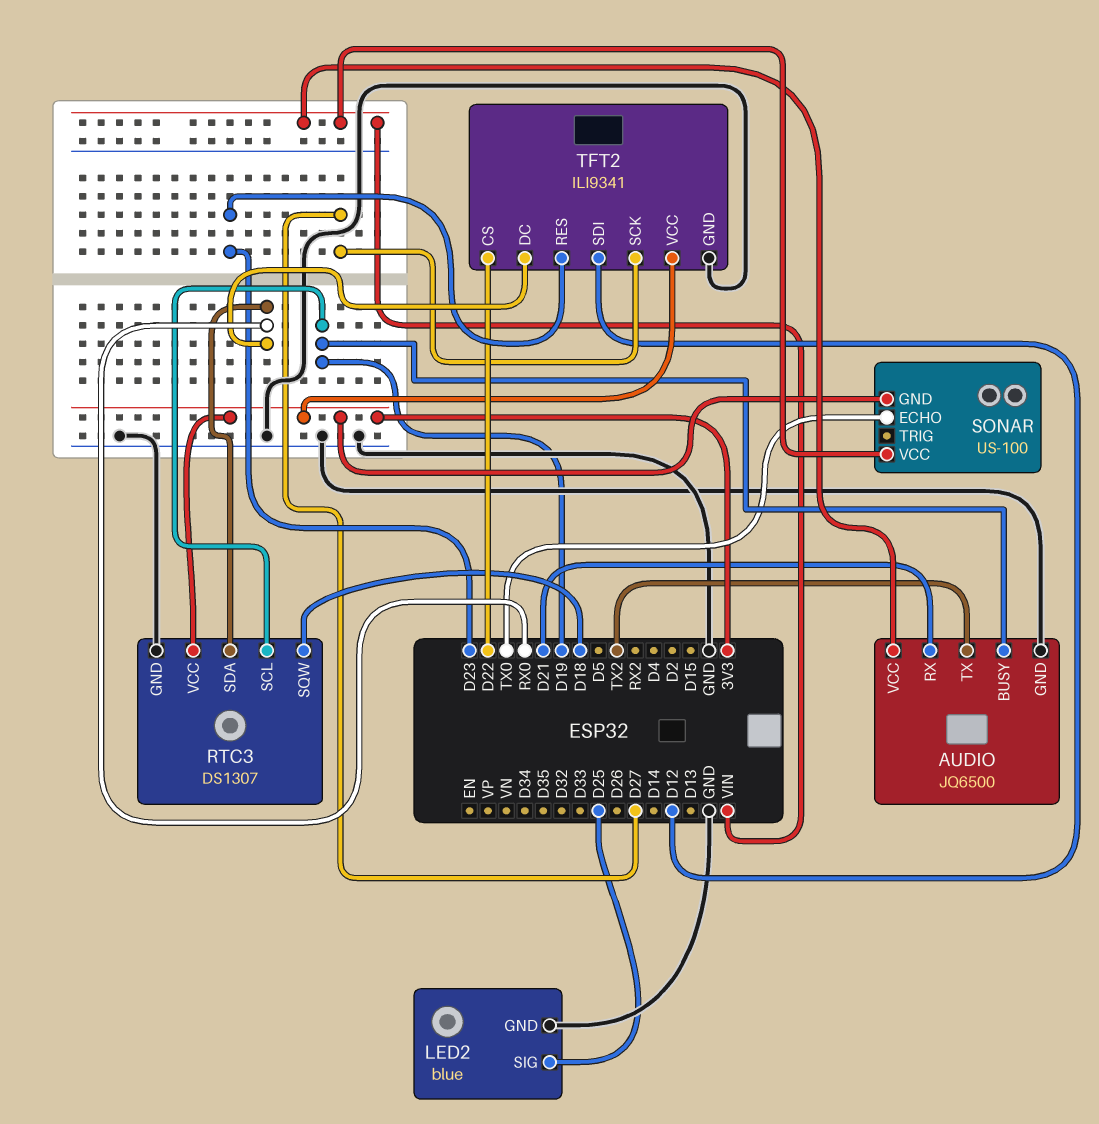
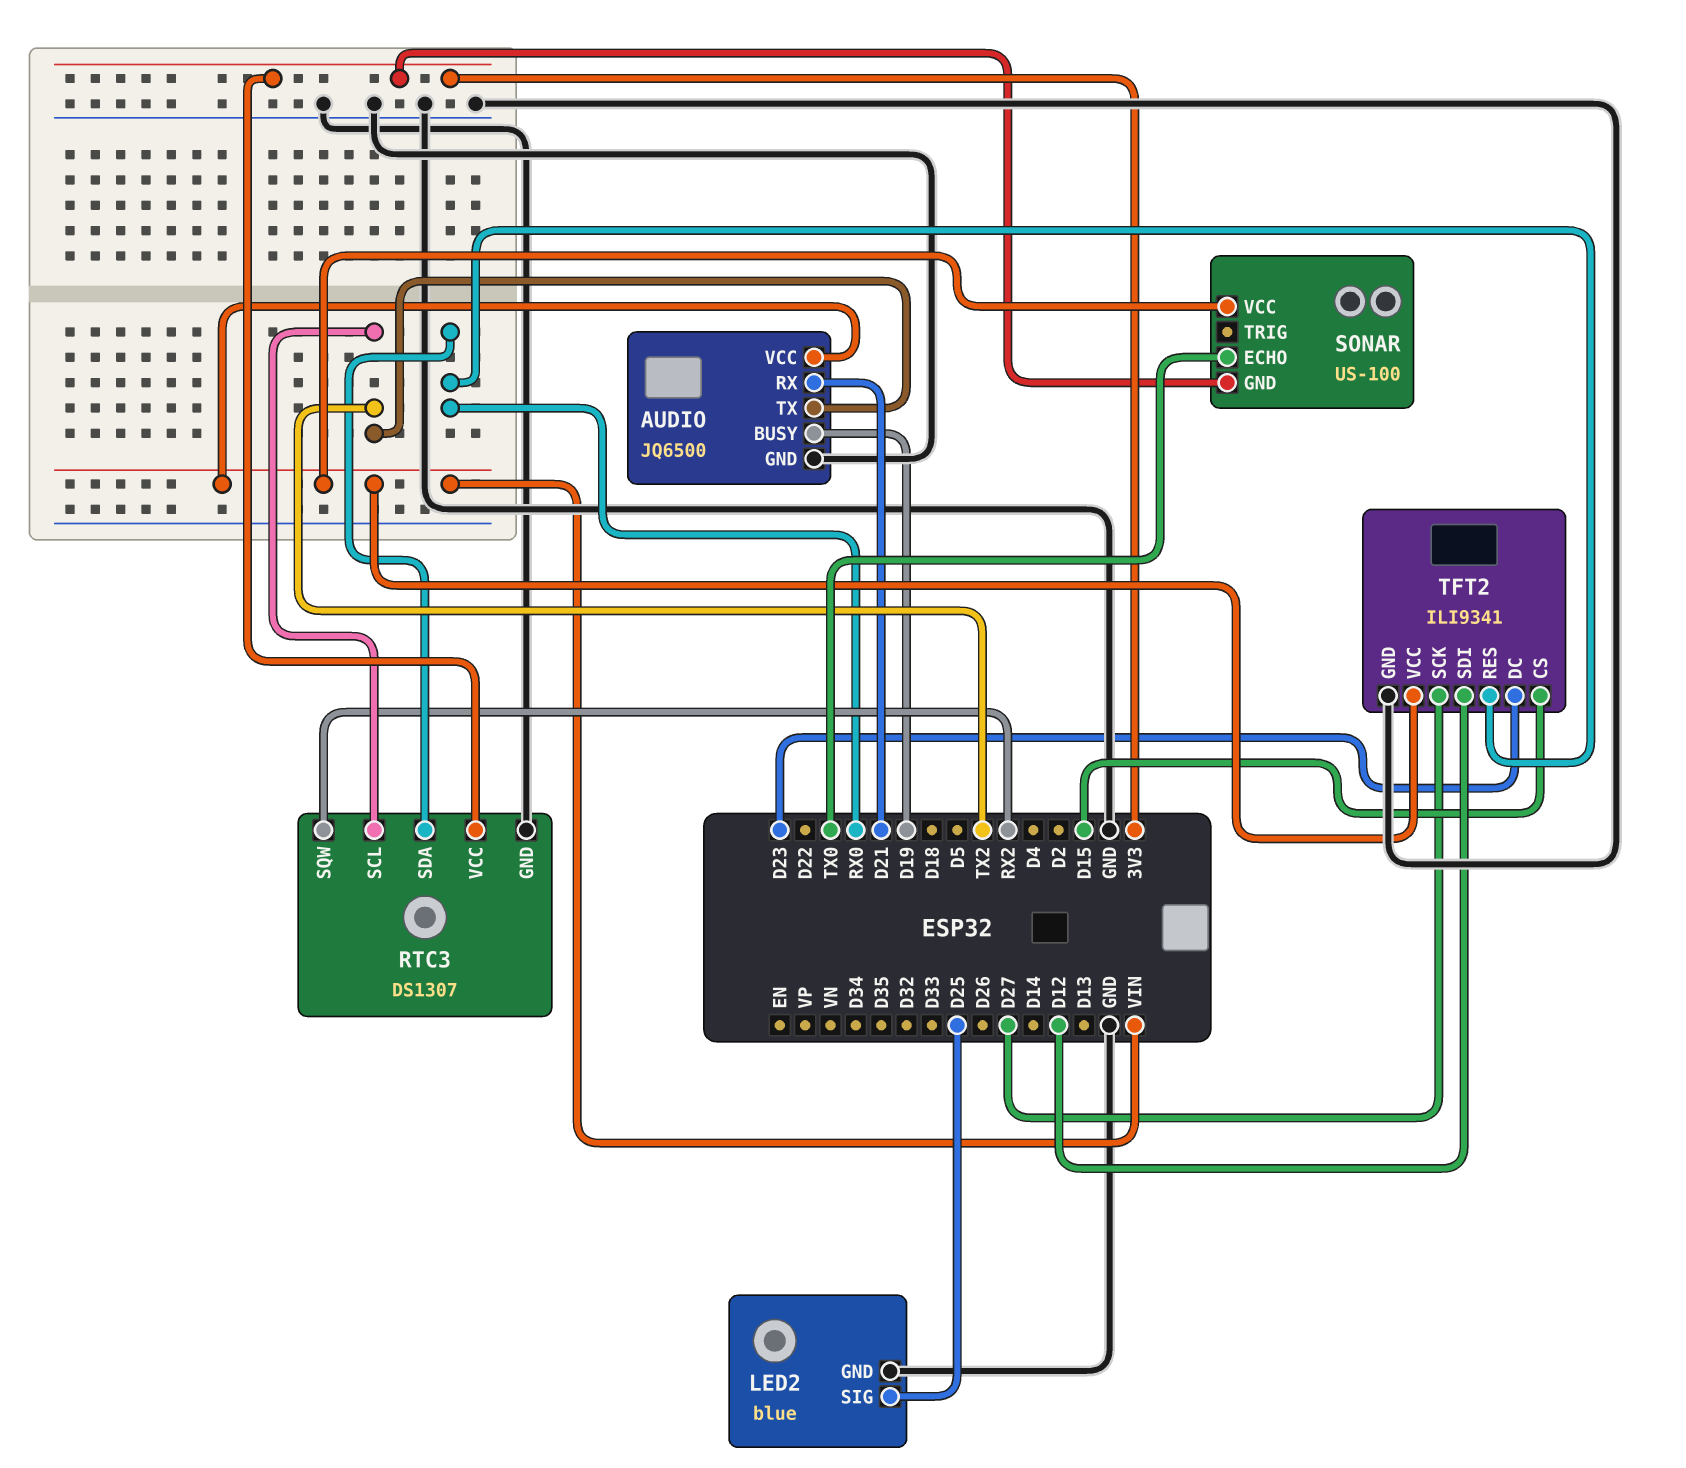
RTC3 pin SCL: D19 -> TX2
RTC3 pin SQW: D18 -> RX2
TFT2 pin CS: D22 -> D15
TFT2 pin DC: RX0 -> D23
TFT2 pin RES: D23 -> RX0
TFT2 pin VCC: 3V3 -> VIN

